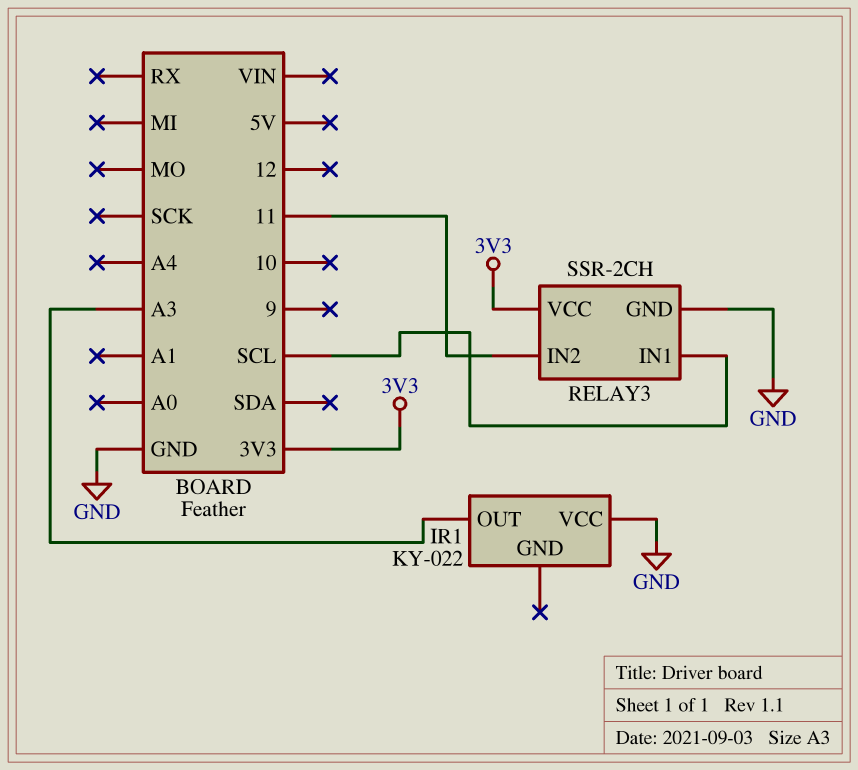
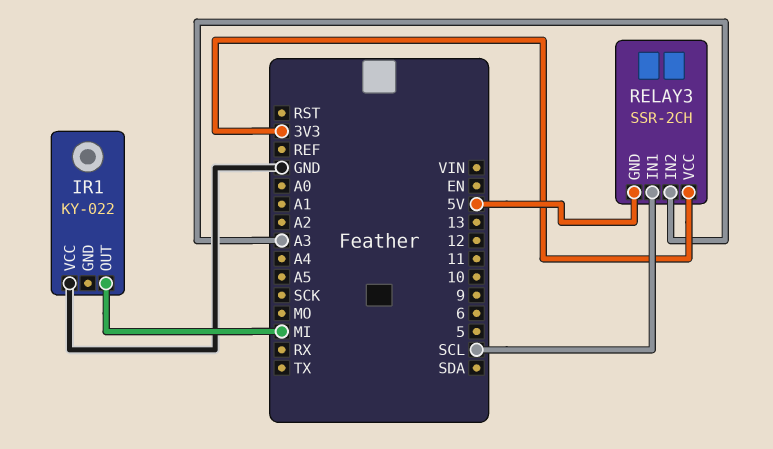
IR1 pin OUT: A3 -> MI
RELAY3 pin GND: GND -> 5V
RELAY3 pin IN2: 11 -> A3

